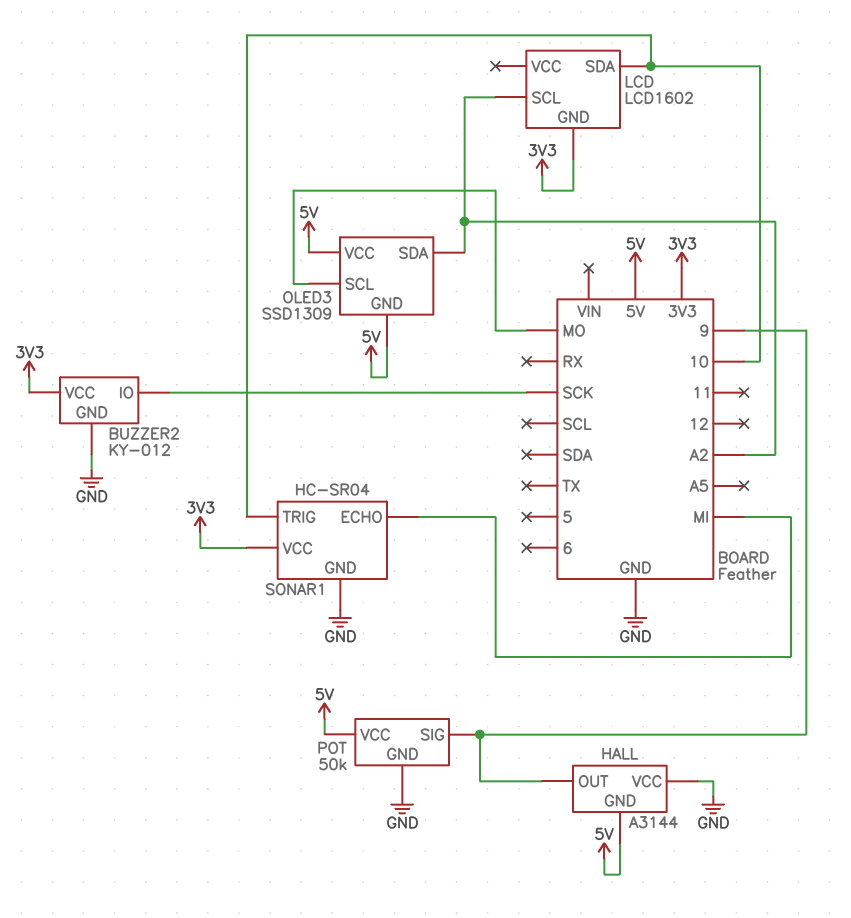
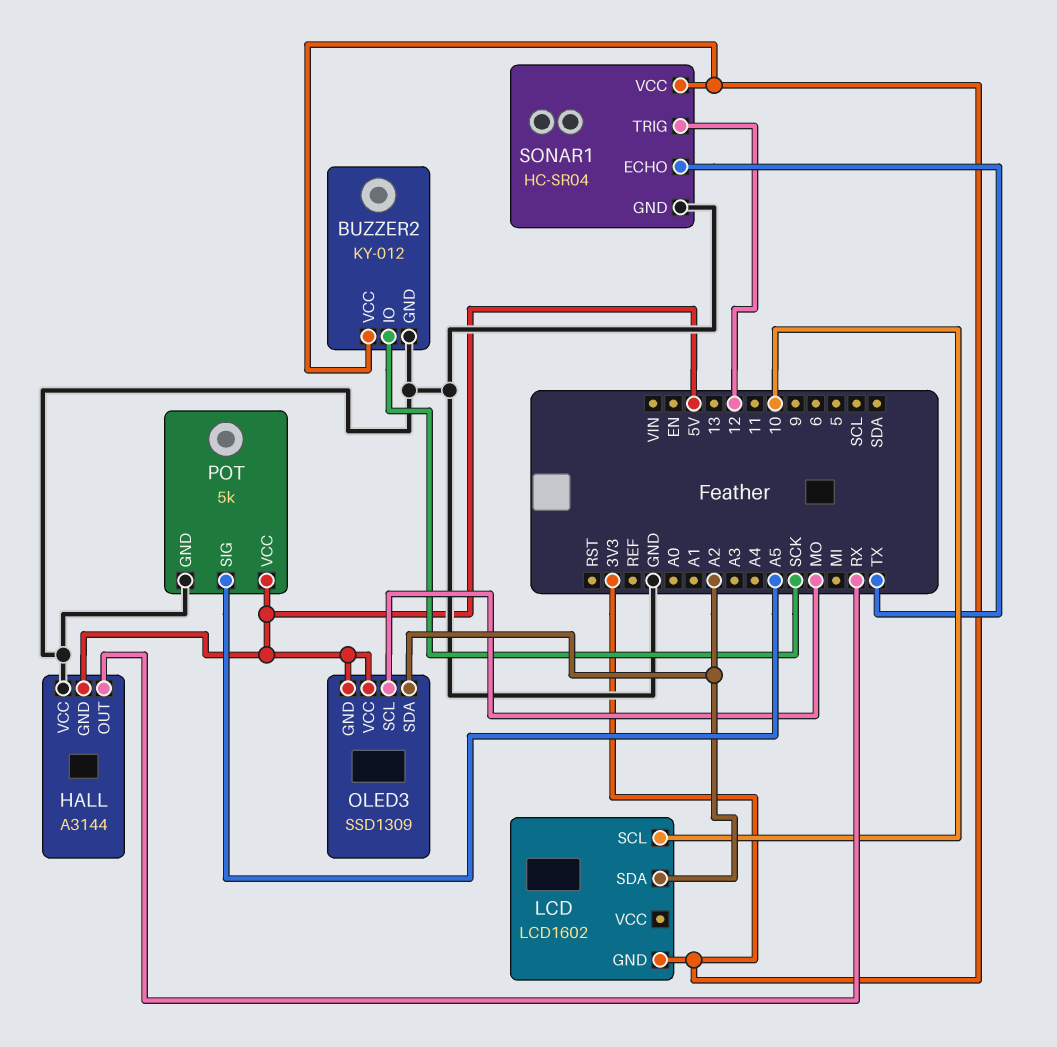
HALL pin OUT: 9 -> RX
LCD pin SCL: A2 -> 10
LCD pin SDA: 10 -> A2
POT: 50k -> 5k
POT pin SIG: 9 -> A5
SONAR1 pin ECHO: MI -> TX
SONAR1 pin TRIG: 10 -> 12

